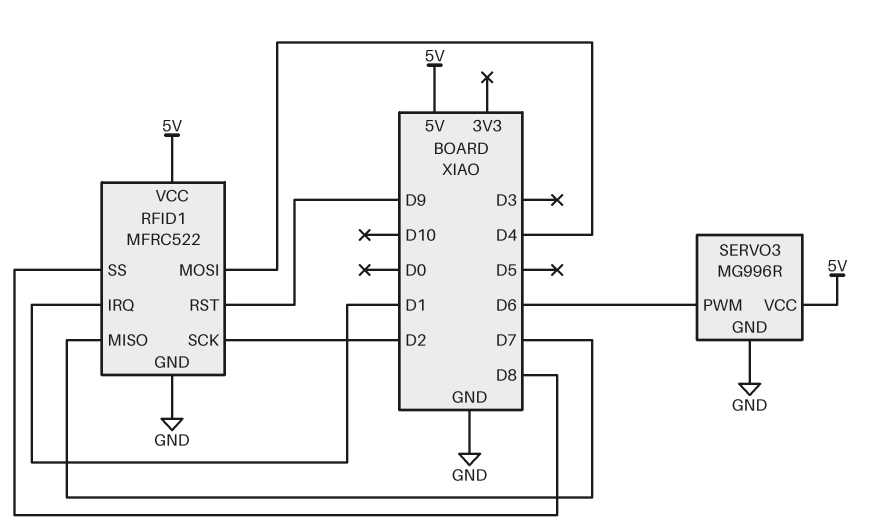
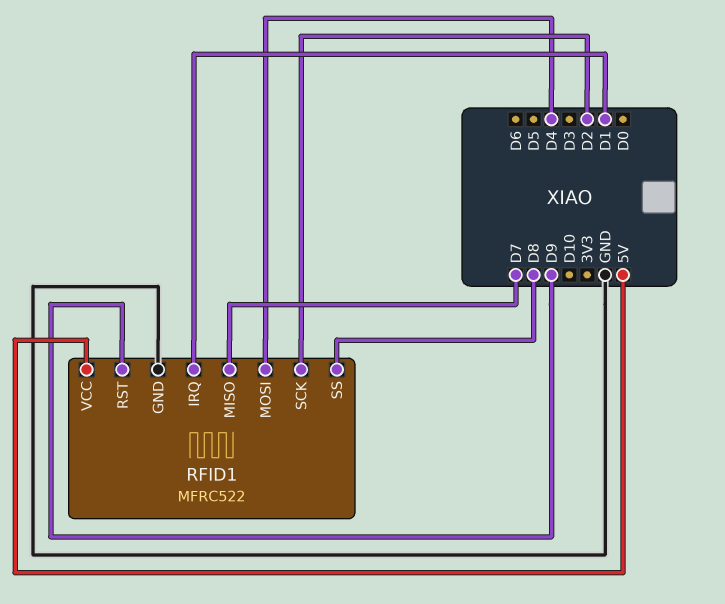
SERVO3: MG996R -> none
SERVO3 pin GND: GND -> none
SERVO3 pin PWM: D6 -> none
SERVO3 pin VCC: 5V -> none

